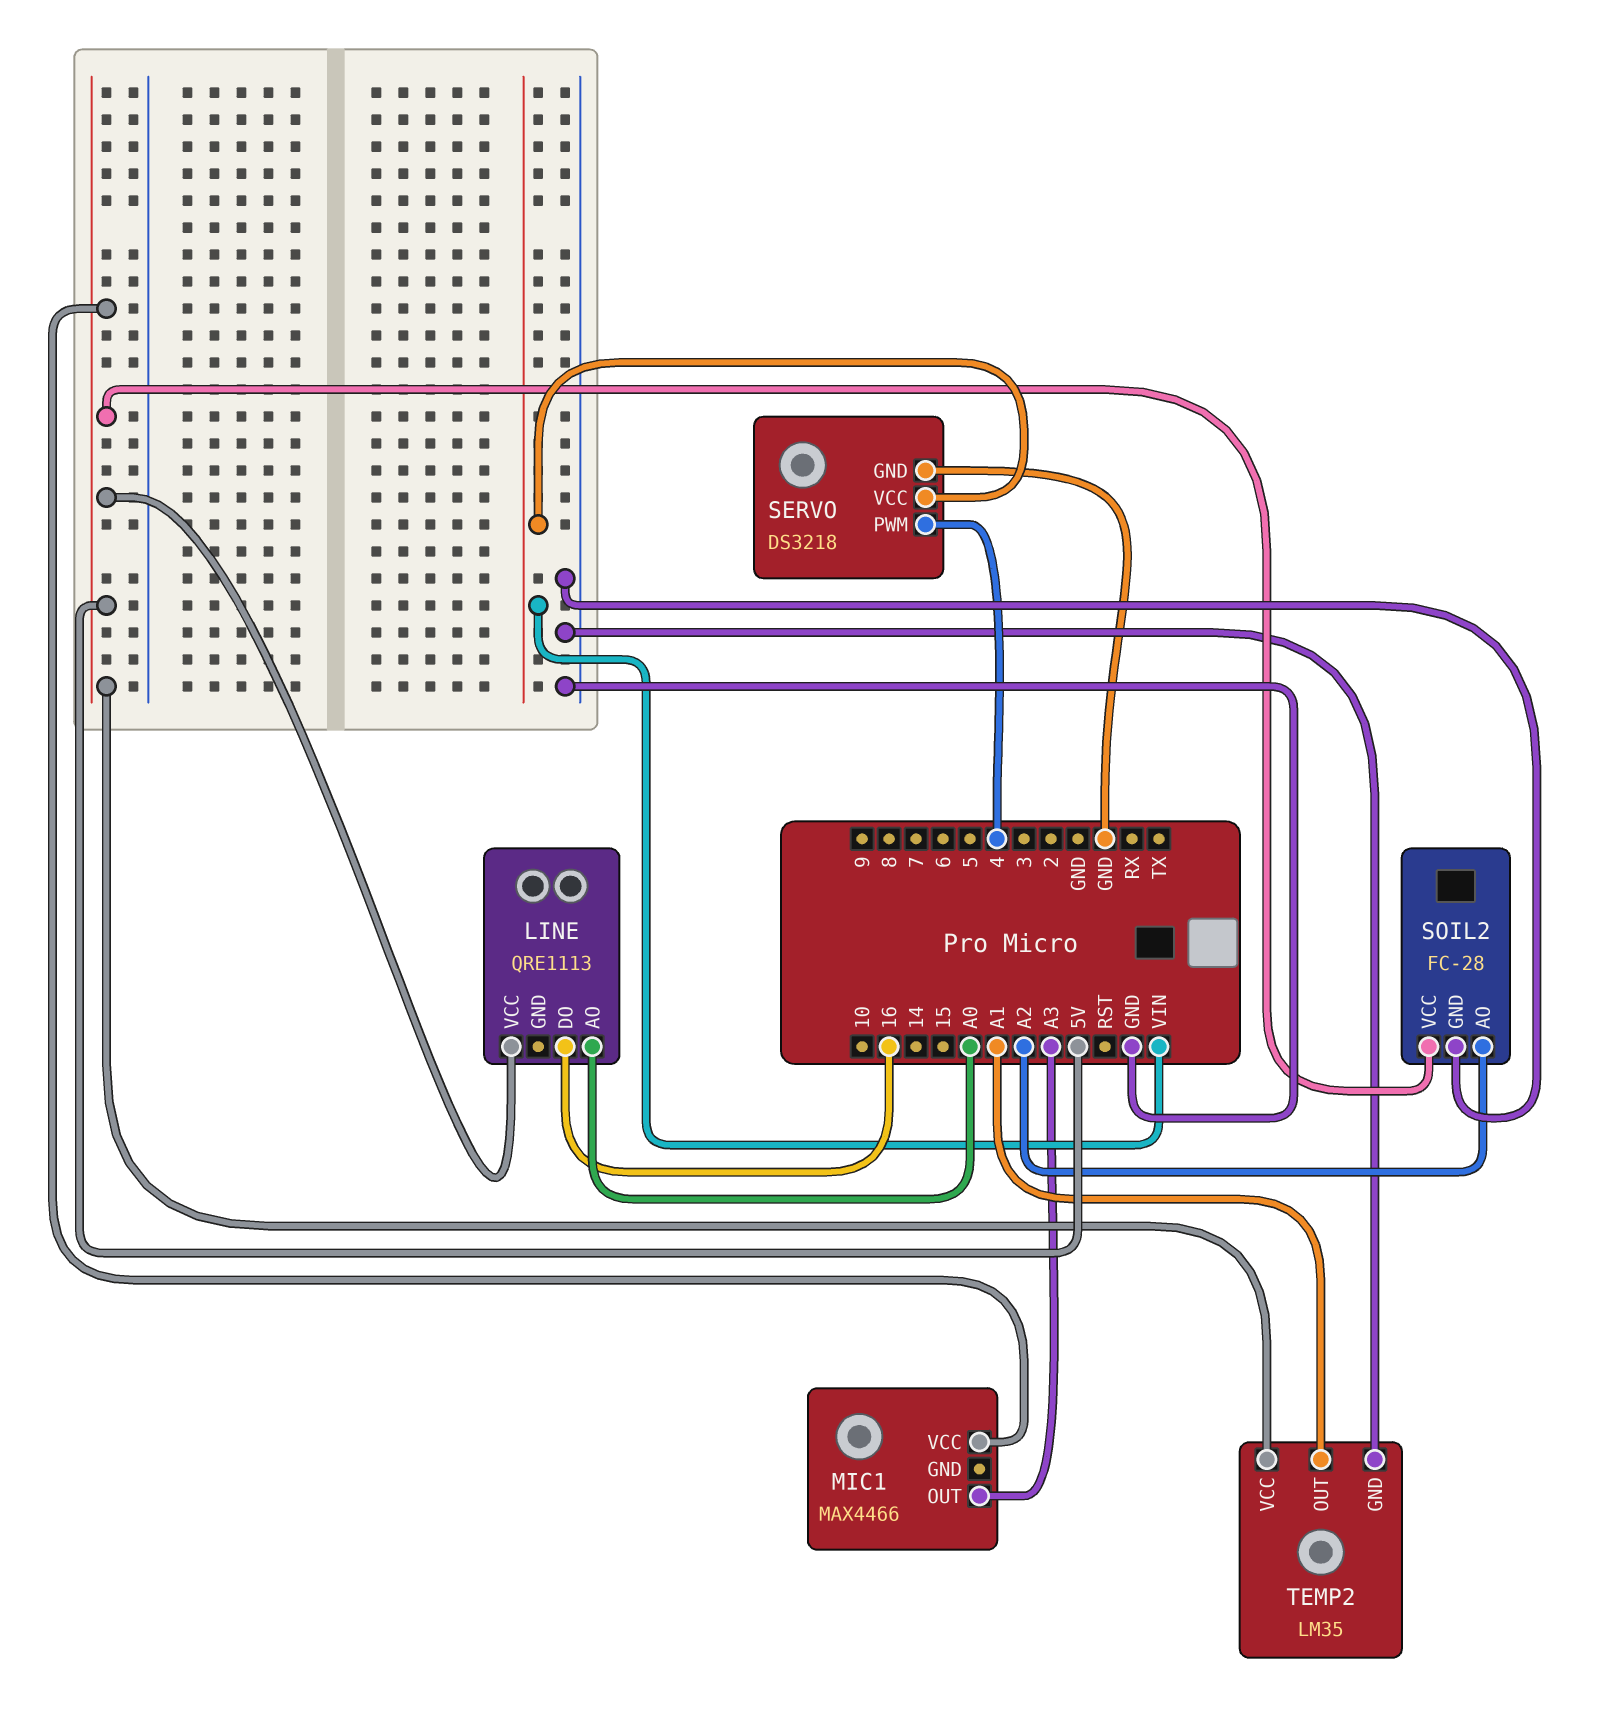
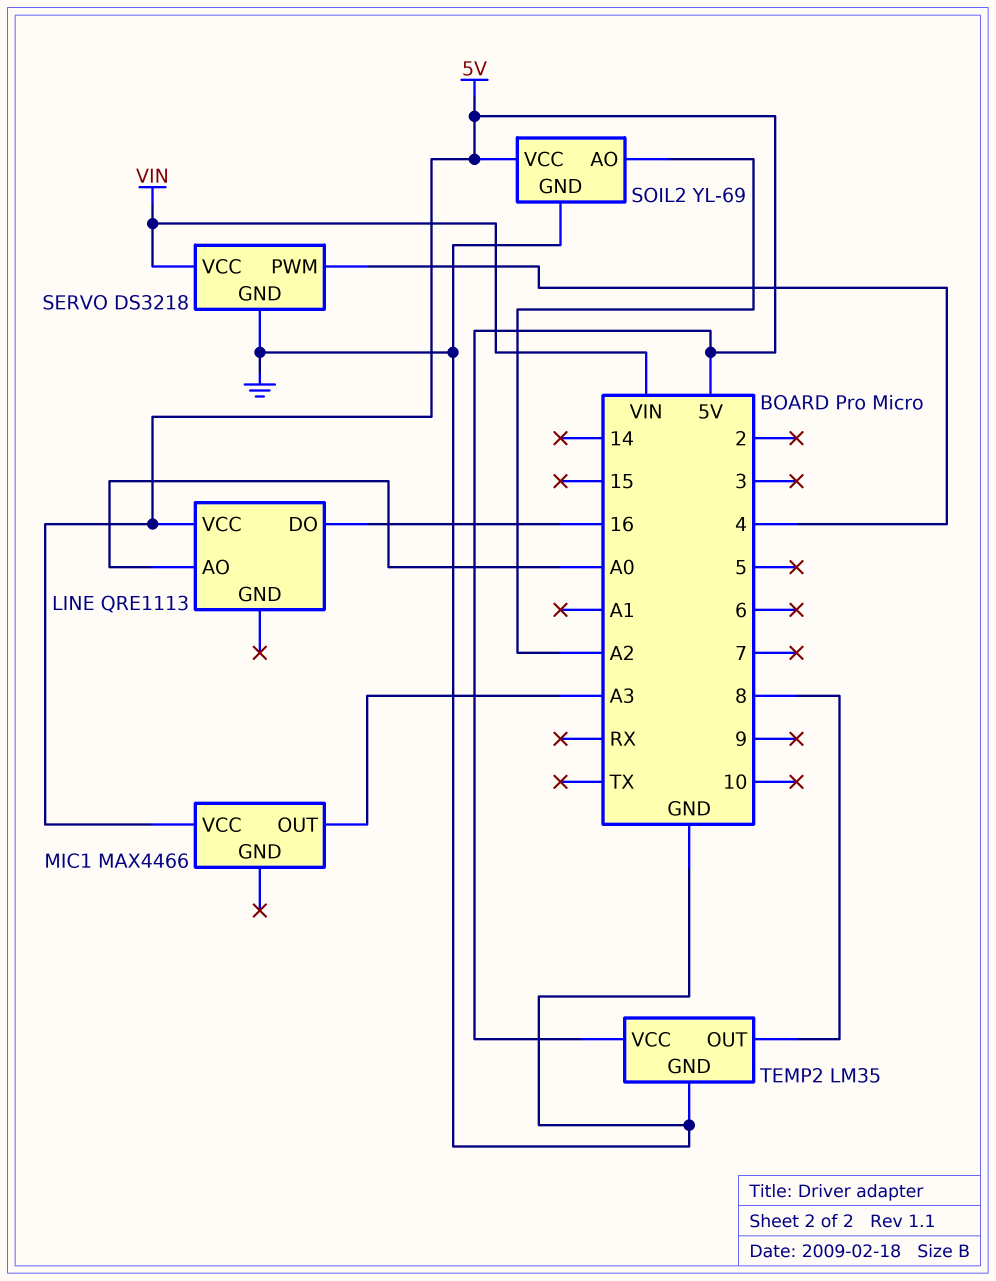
SOIL2: FC-28 -> YL-69
TEMP2 pin OUT: A1 -> 8

